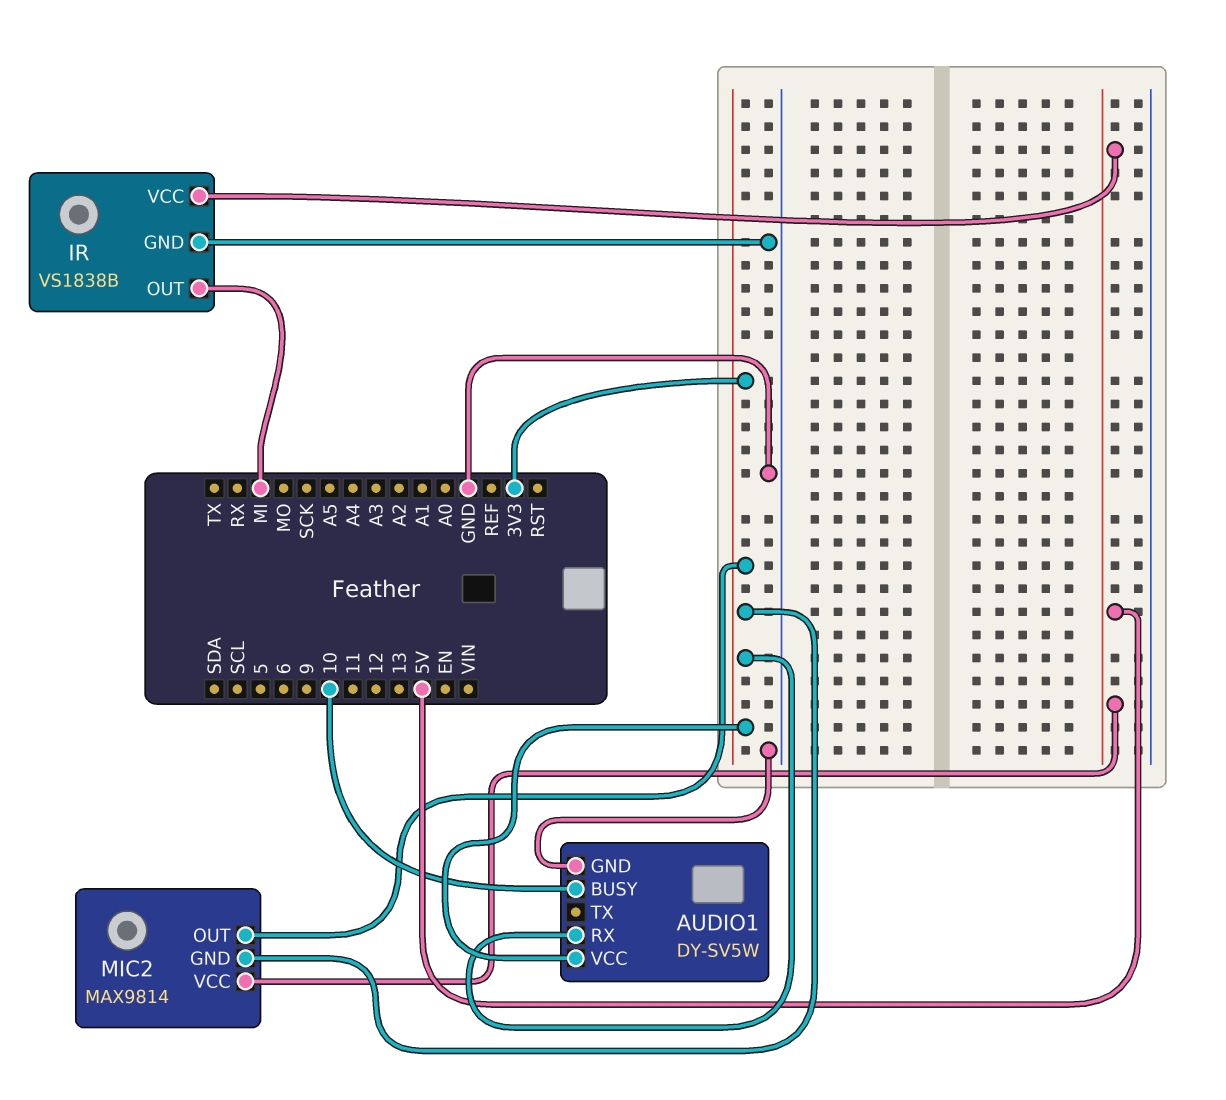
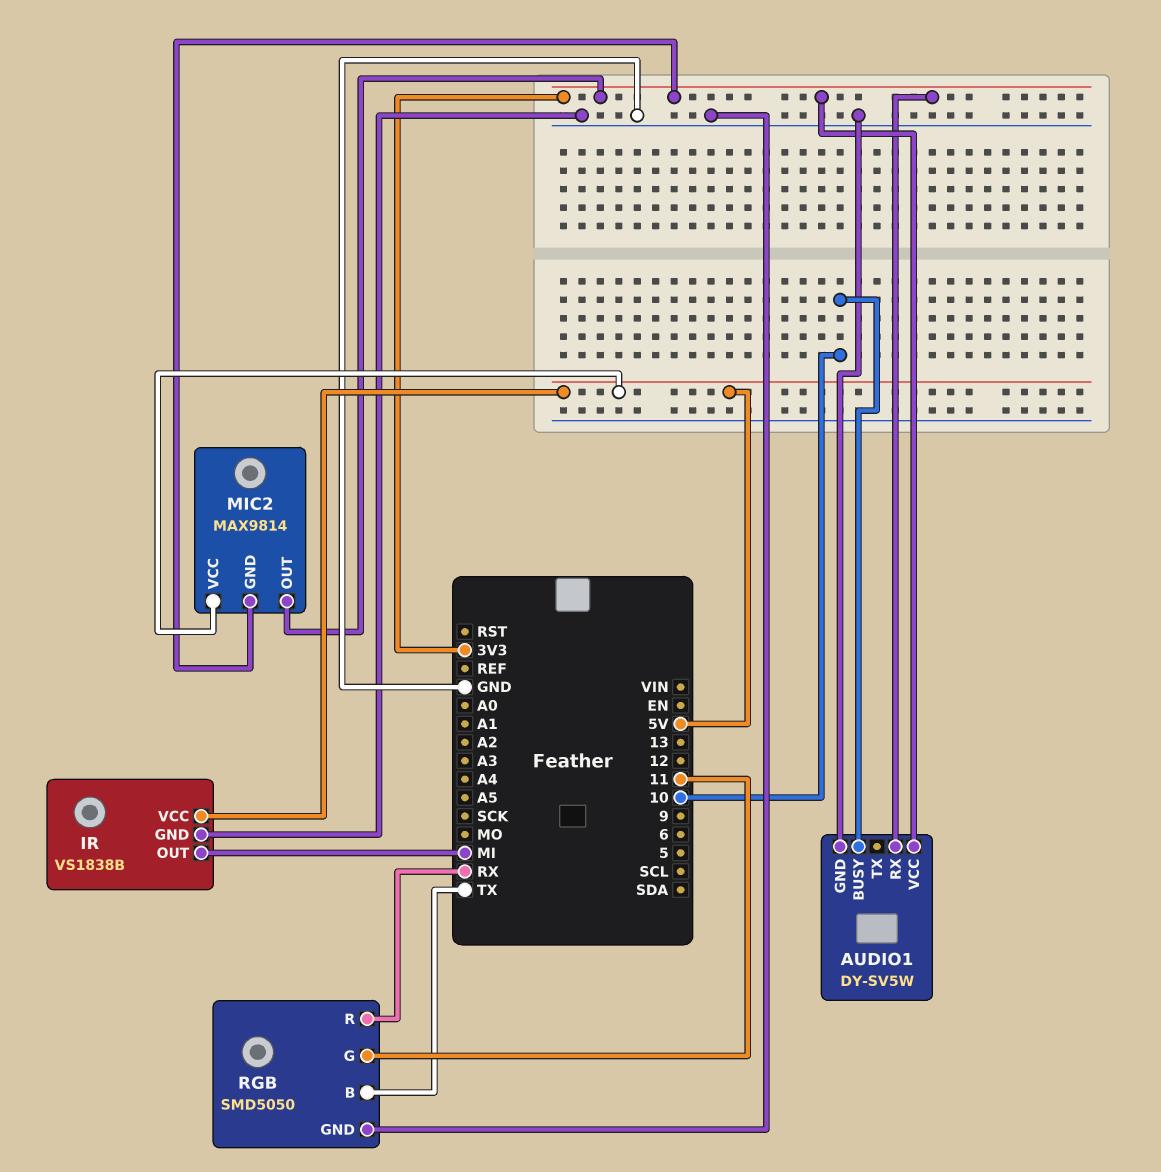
RGB: none -> SMD5050
RGB pin B: none -> TX
RGB pin G: none -> 11
RGB pin GND: none -> GND
RGB pin R: none -> RX

